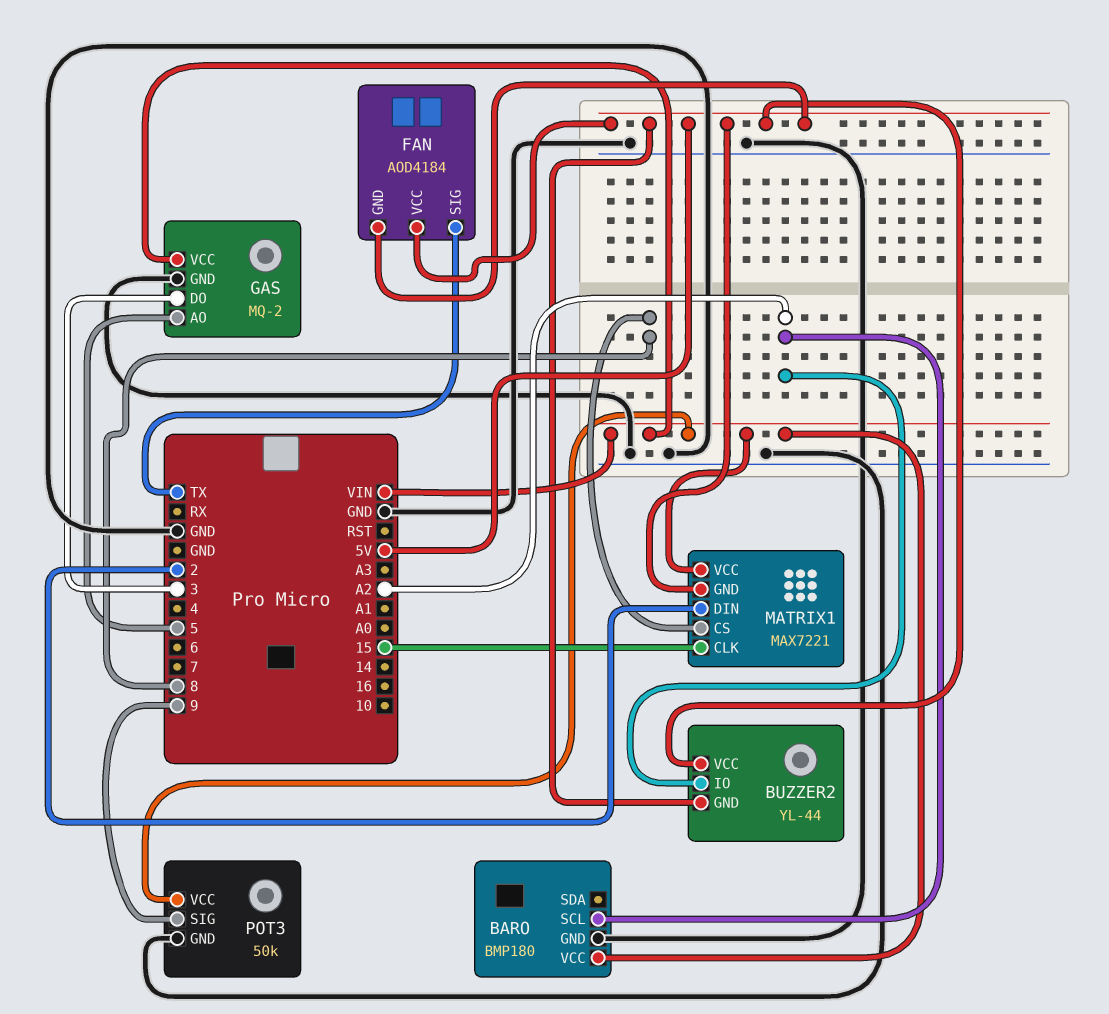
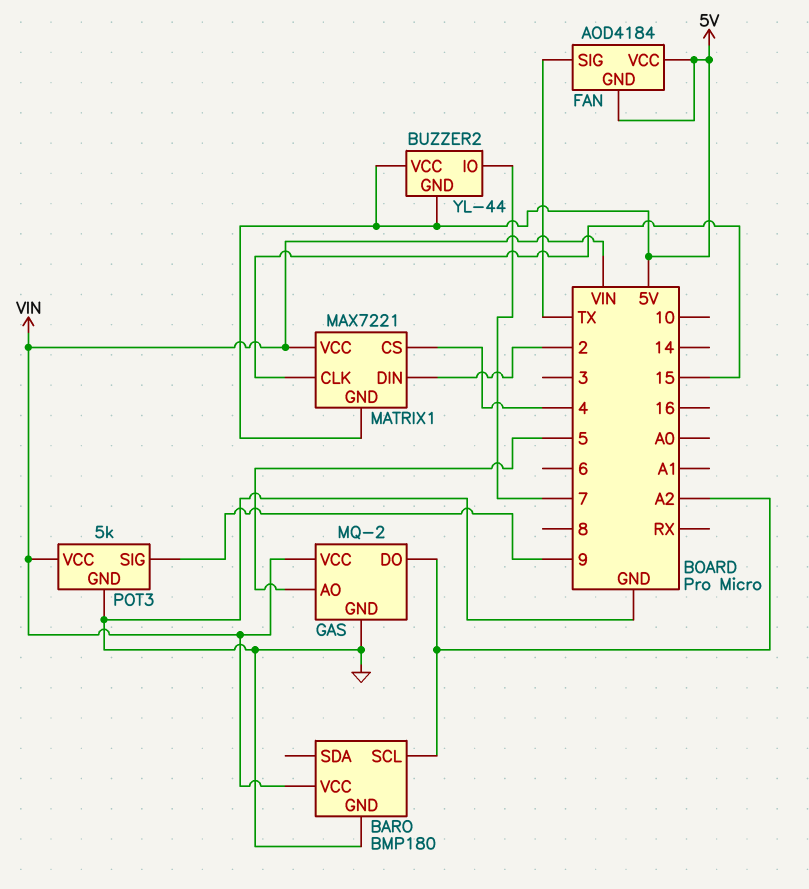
BUZZER2 pin IO: A2 -> 7
GAS pin DO: 3 -> A2
MATRIX1 pin CS: 8 -> 4
POT3: 50k -> 5k

